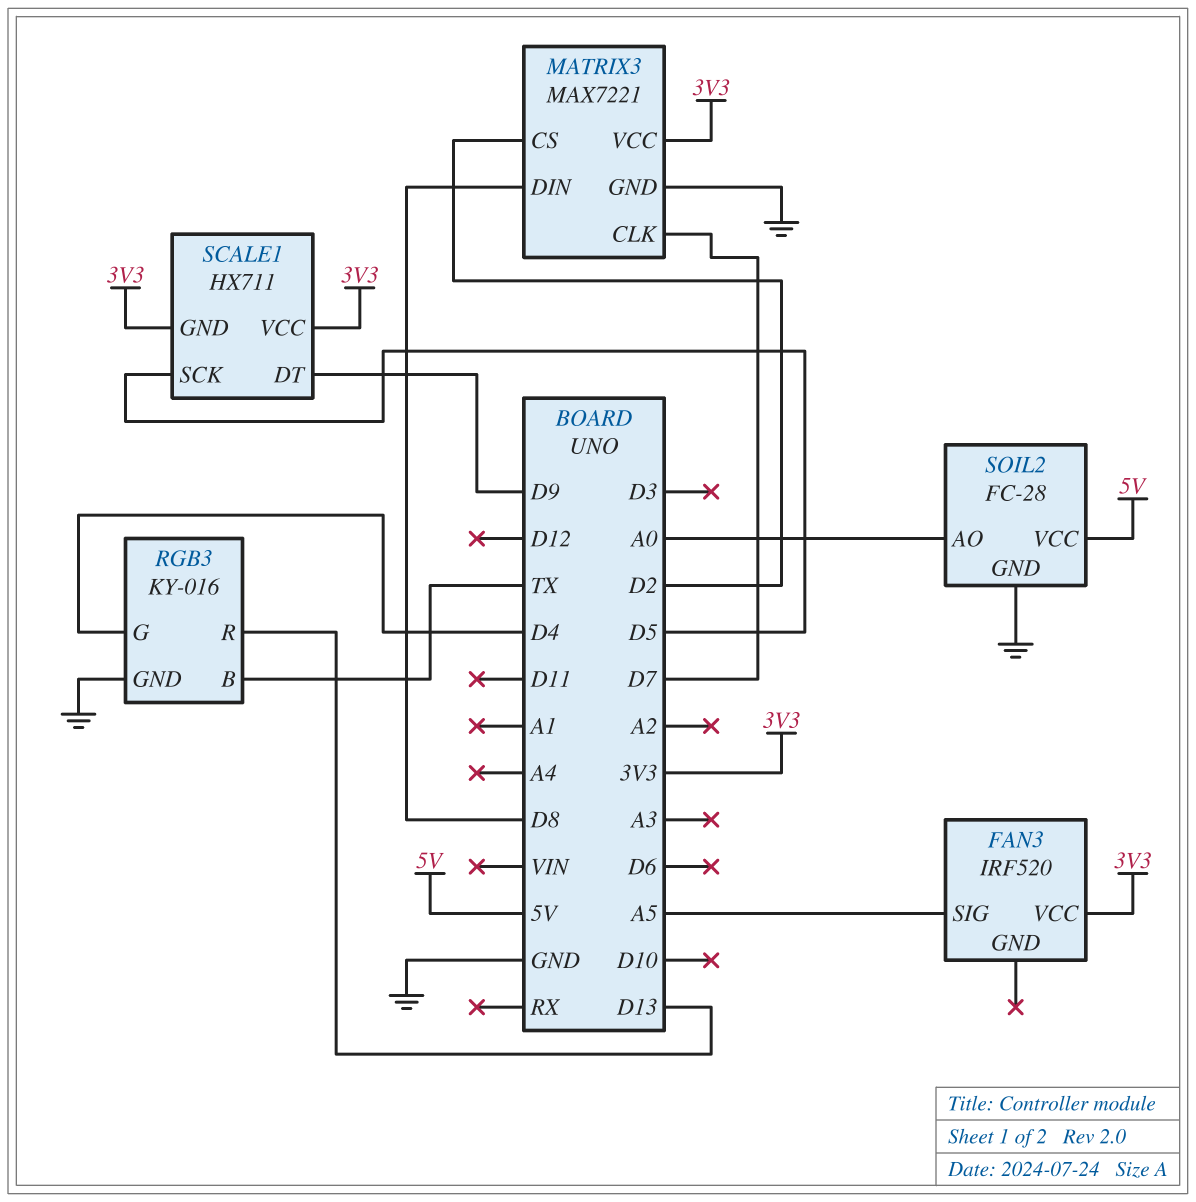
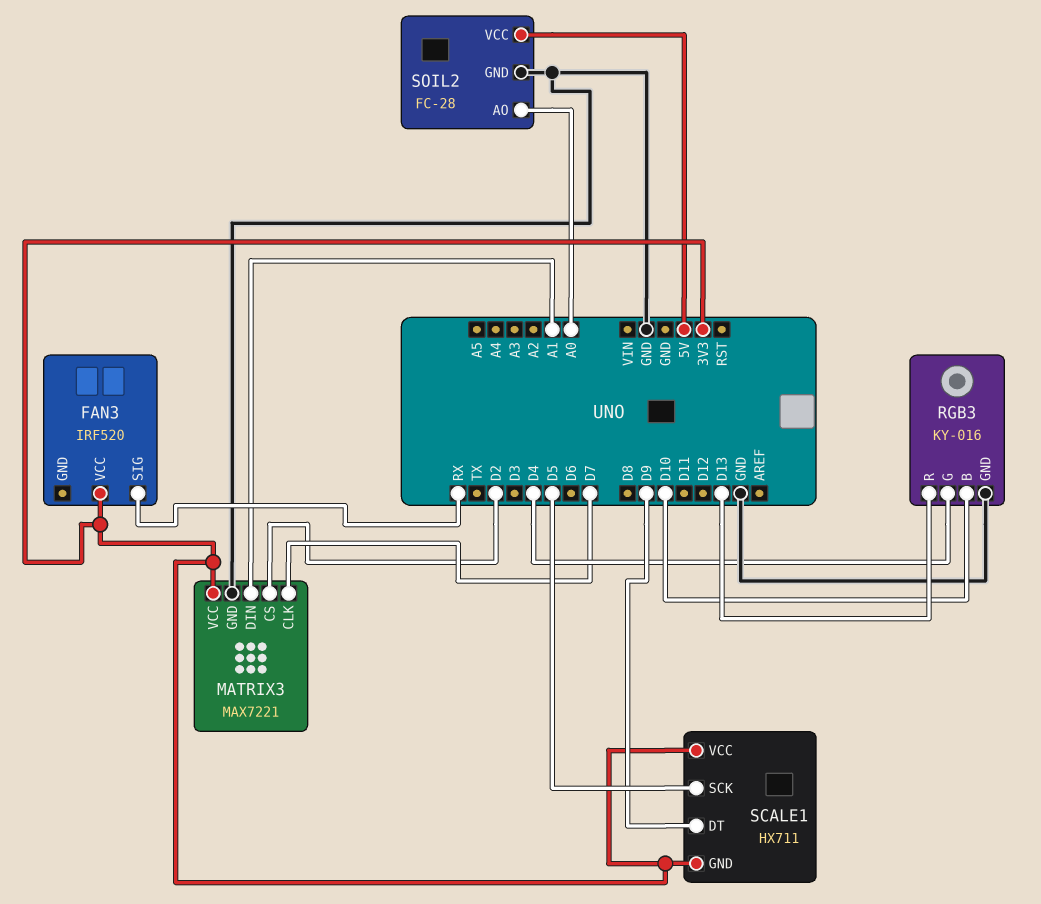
FAN3 pin SIG: A5 -> RX
MATRIX3 pin DIN: D8 -> A1
RGB3 pin B: TX -> D10

